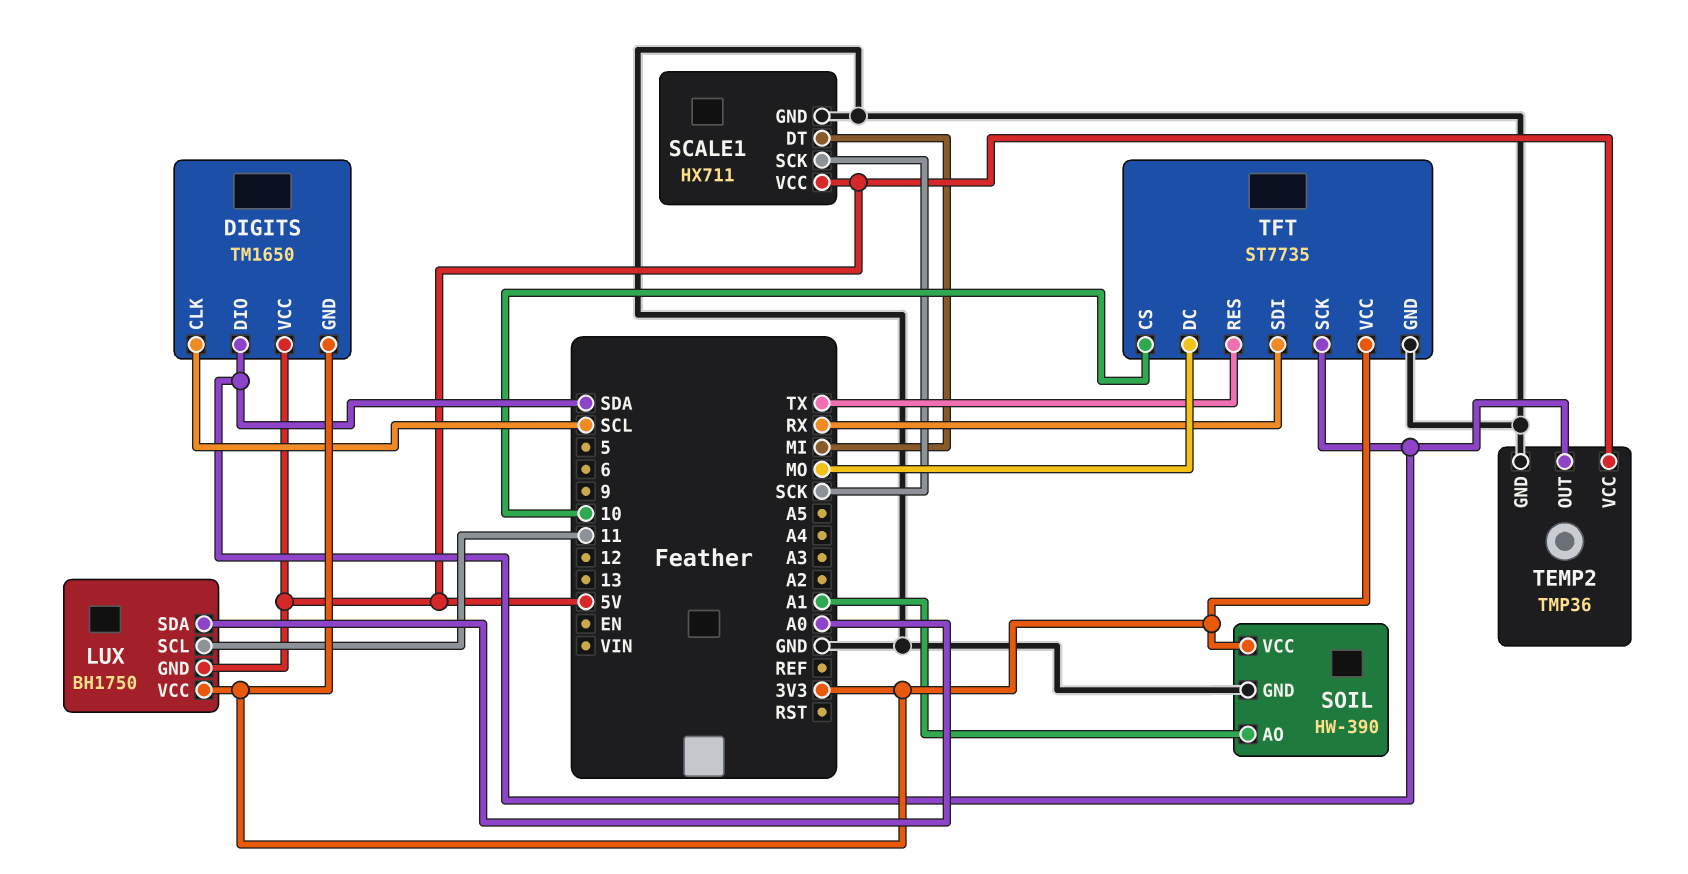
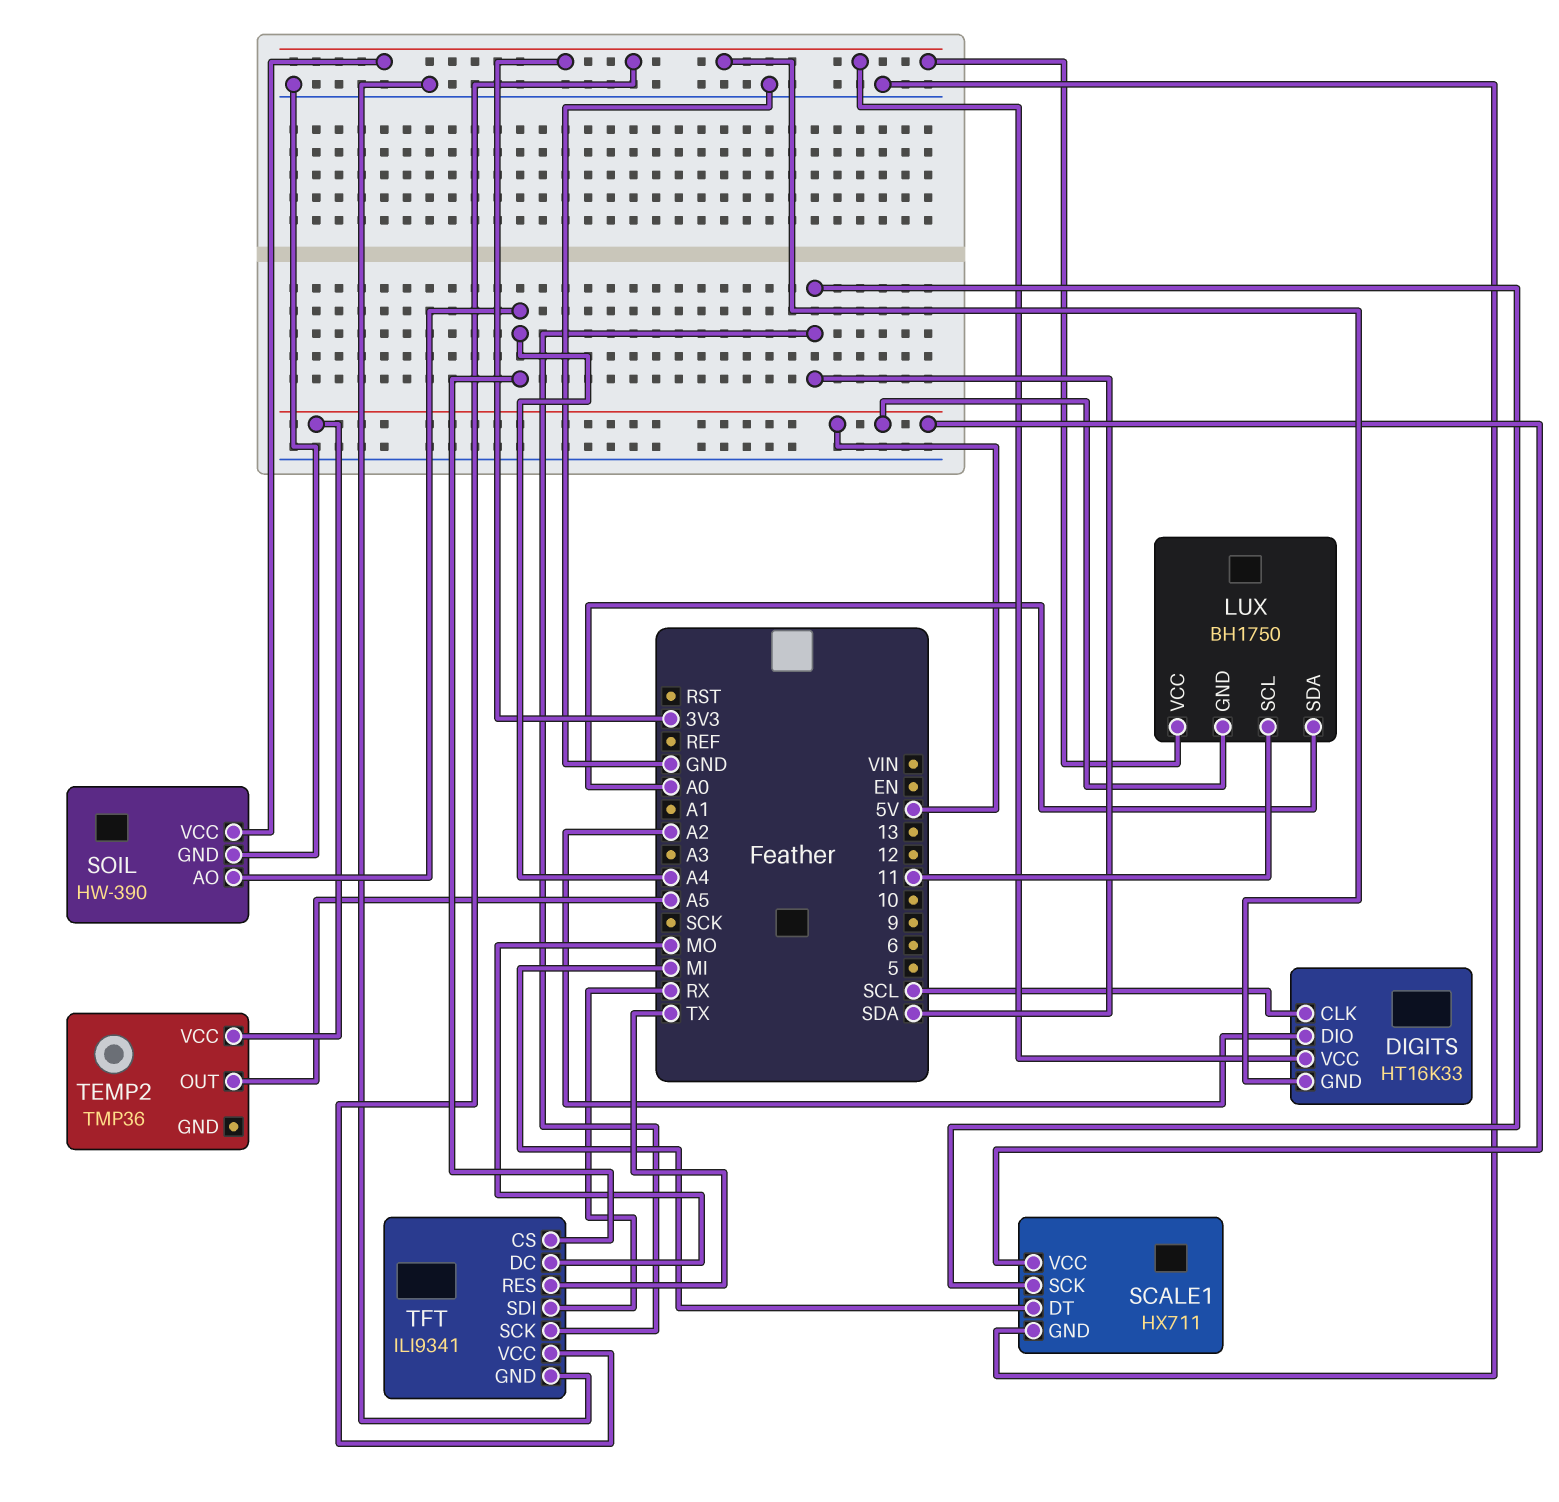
DIGITS: TM1650 -> HT16K33
DIGITS pin DIO: SDA -> A2
DIGITS pin VCC: 5V -> 3V3
SCALE1 pin SCK: SCK -> SDA
SOIL pin AO: A1 -> A4
TEMP2 pin GND: GND -> none
TEMP2 pin OUT: SDA -> A5
TFT: ST7735 -> ILI9341
TFT pin CS: 10 -> A4

